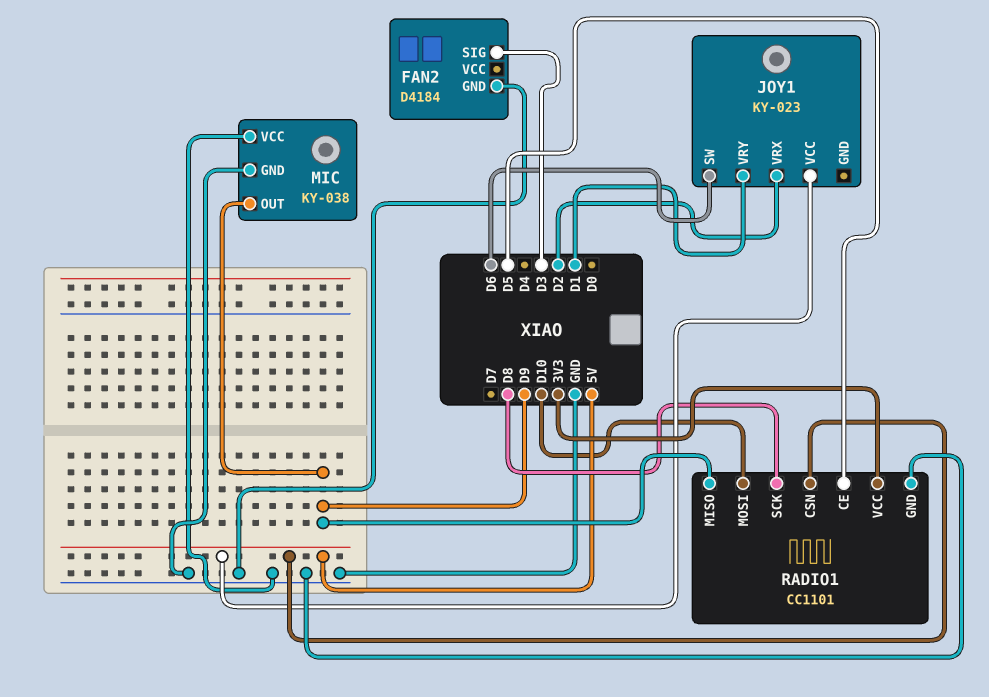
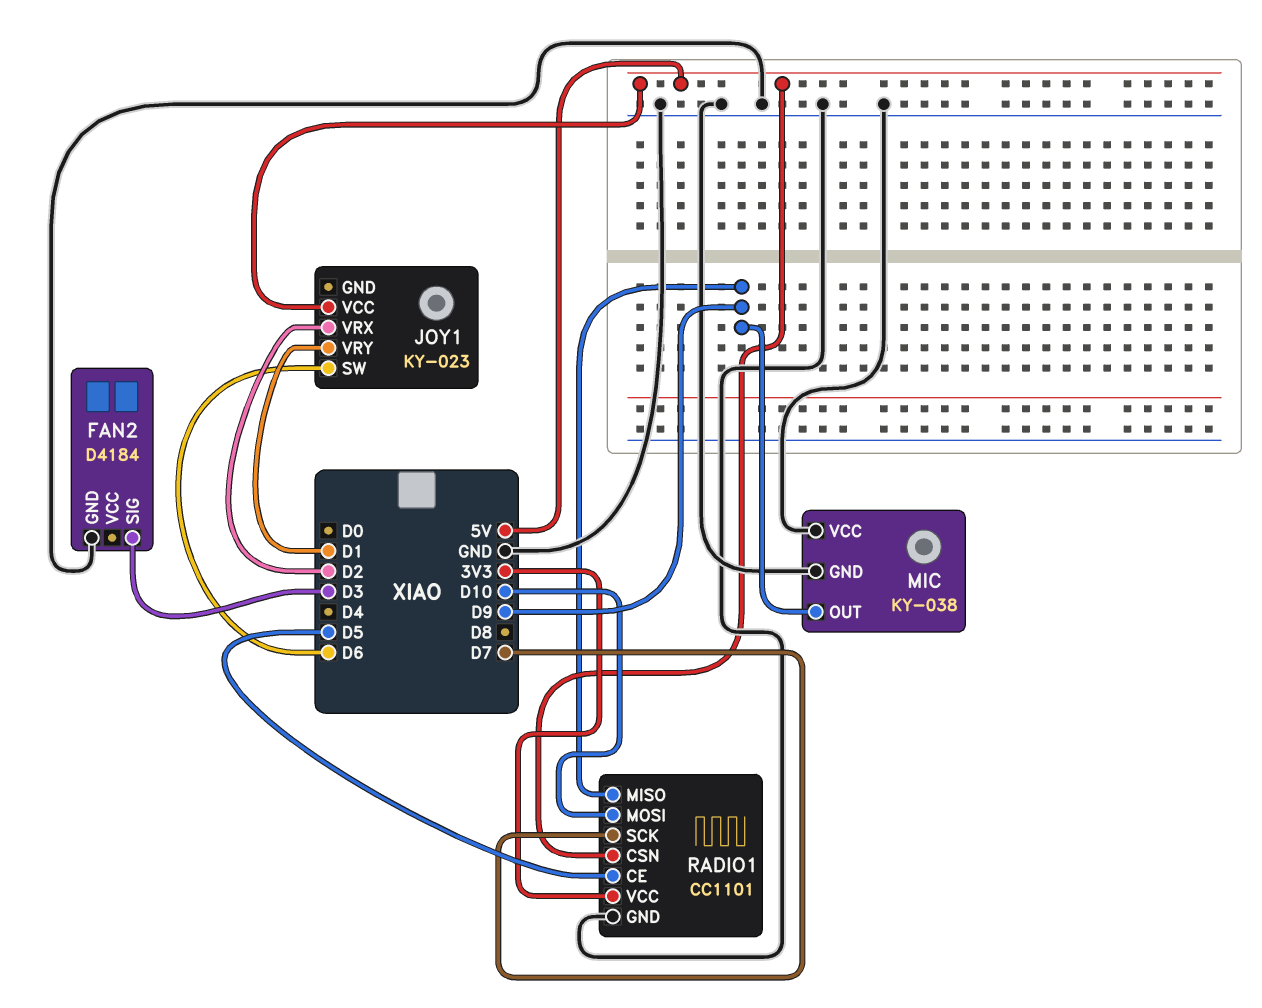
RADIO1 pin SCK: D8 -> D7

